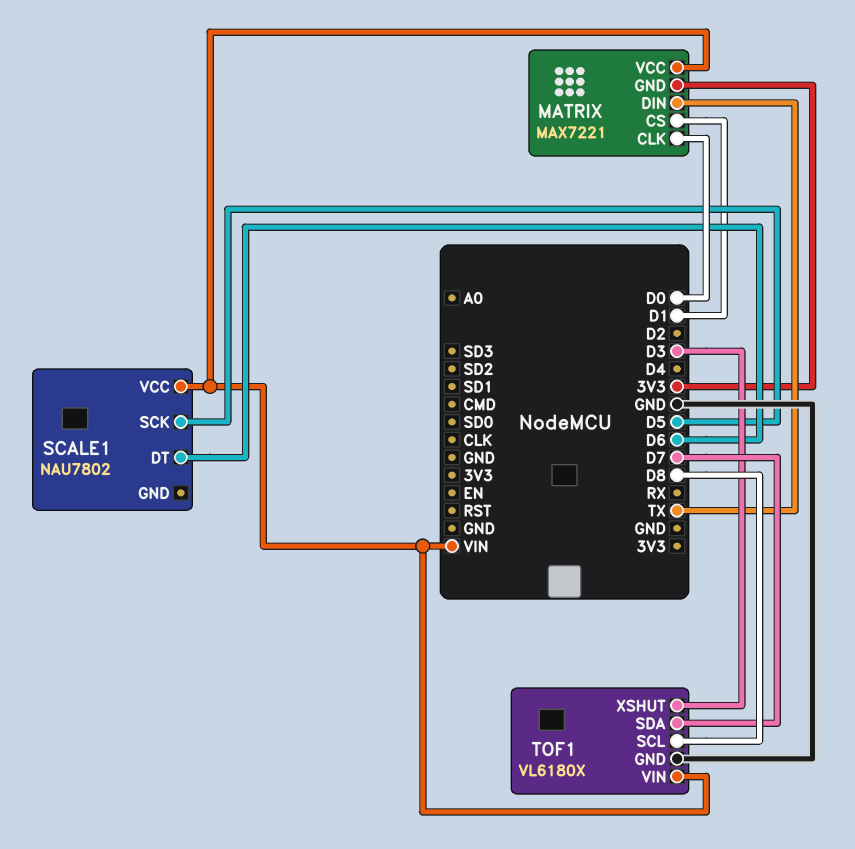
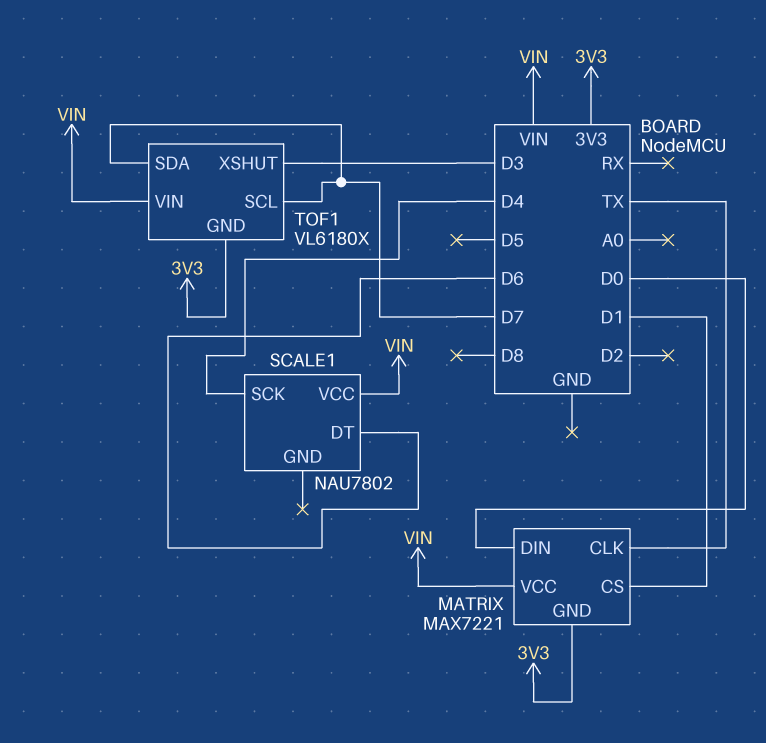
MATRIX pin CLK: D0 -> TX
MATRIX pin DIN: TX -> D0
SCALE1 pin SCK: D5 -> D4
TOF1 pin GND: GND -> 3V3
TOF1 pin SCL: D8 -> D7

